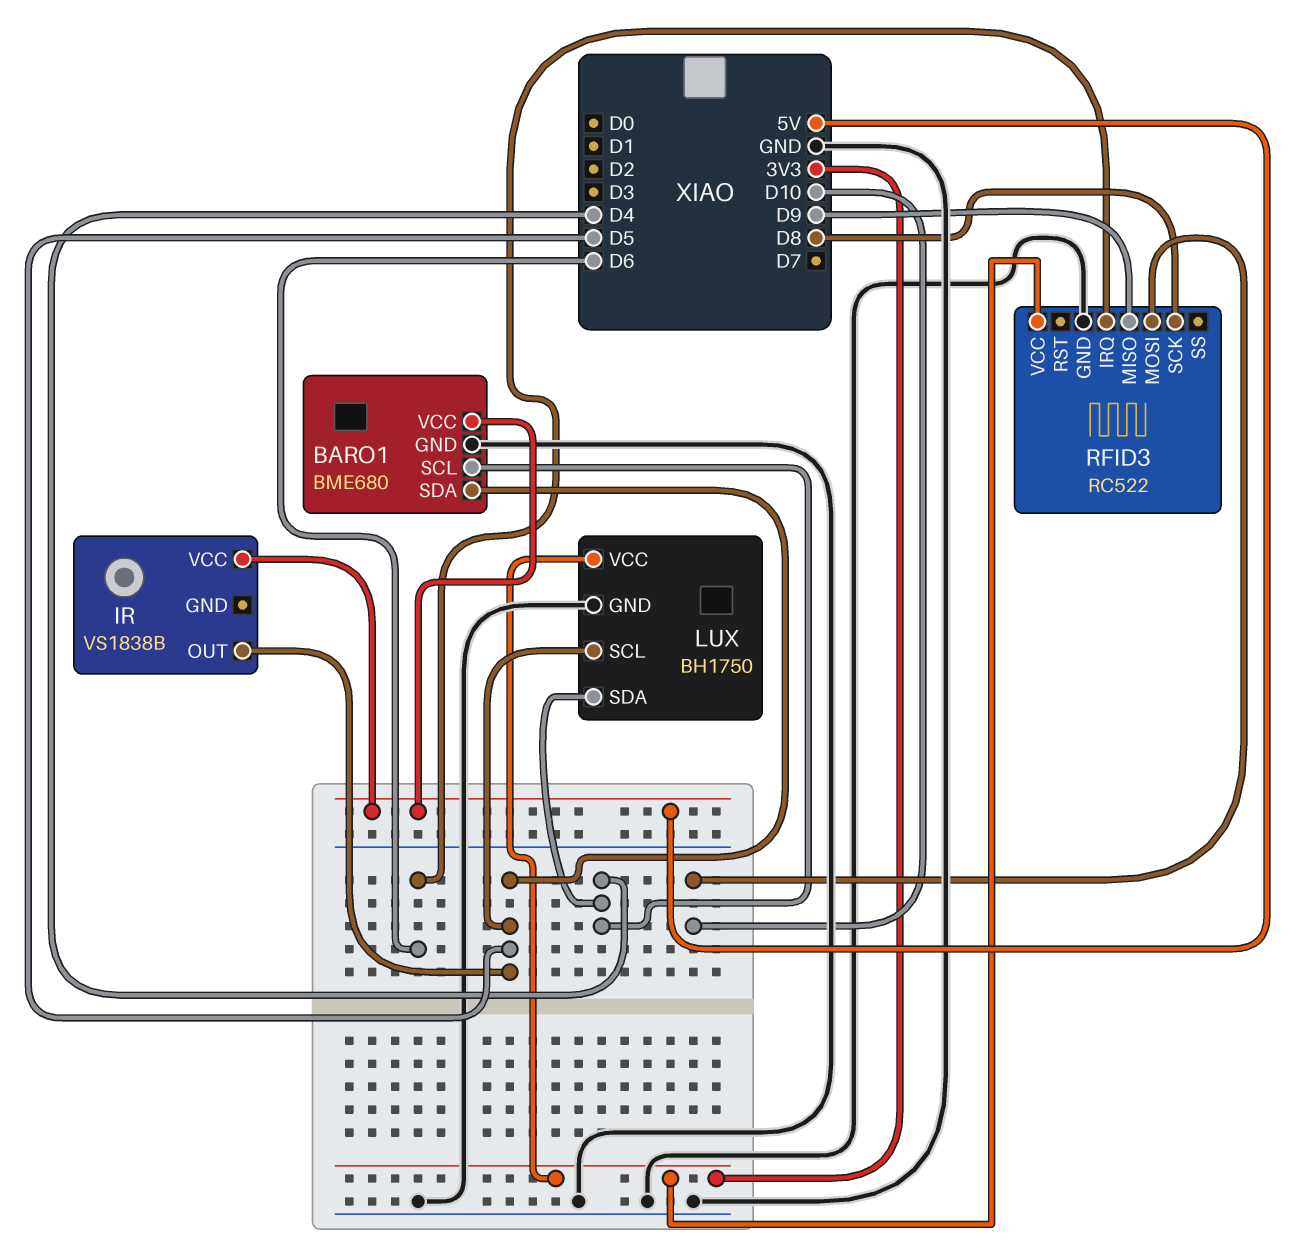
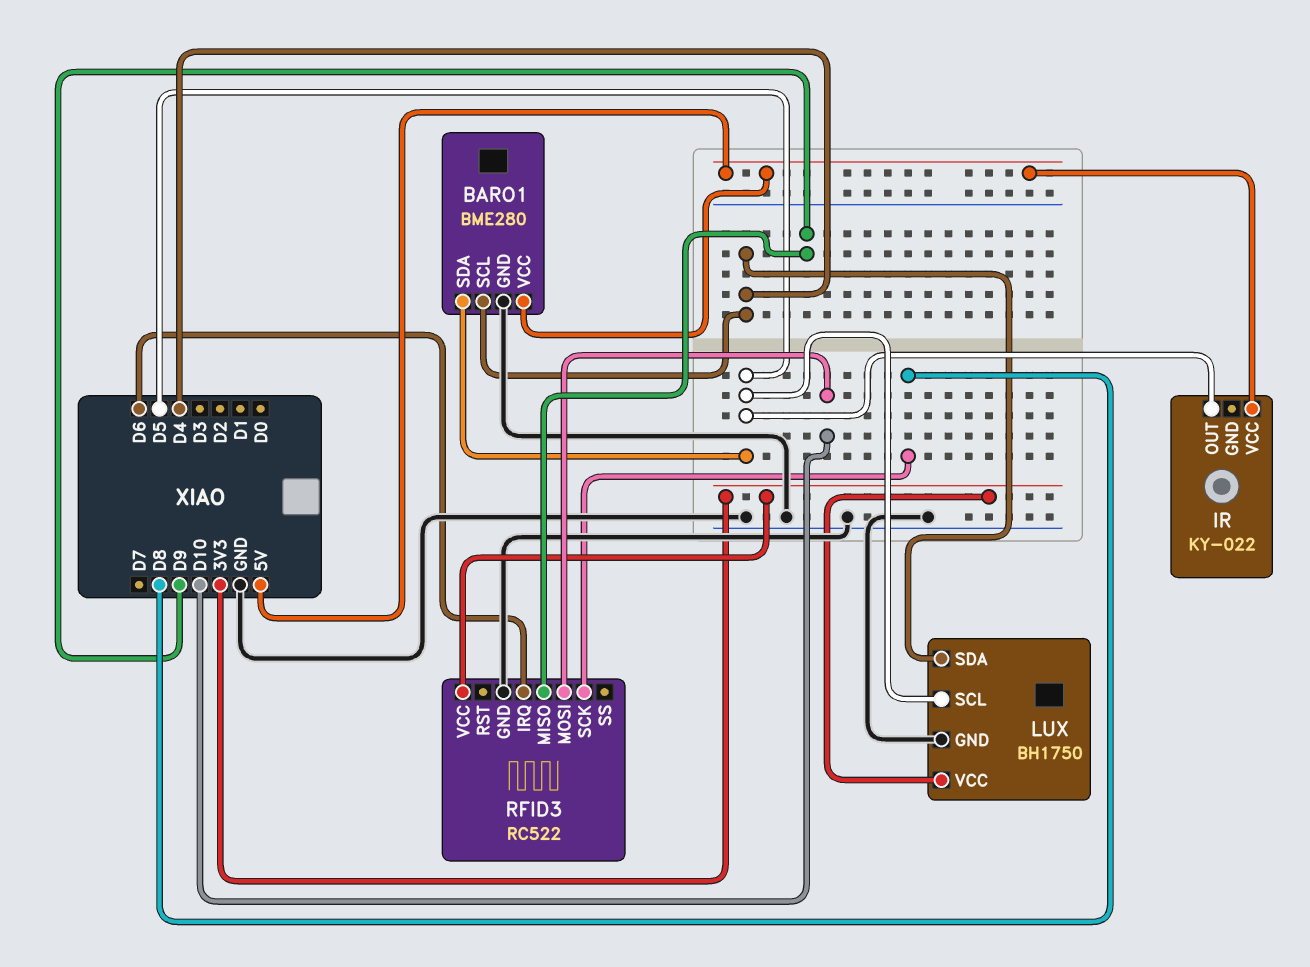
BARO1: BME680 -> BME280
IR: VS1838B -> KY-022

